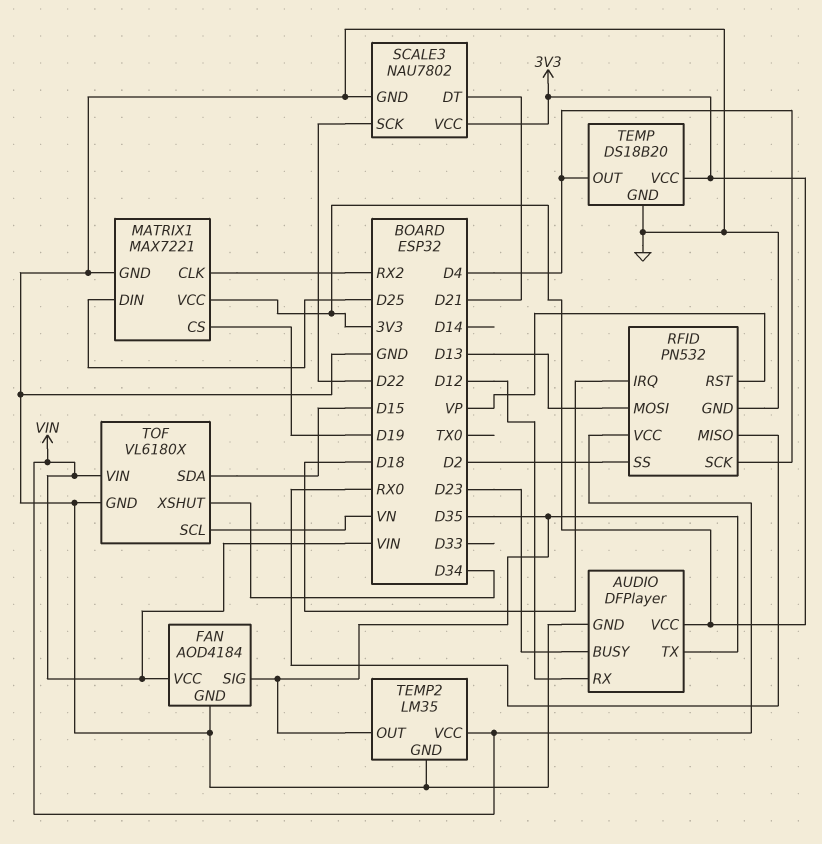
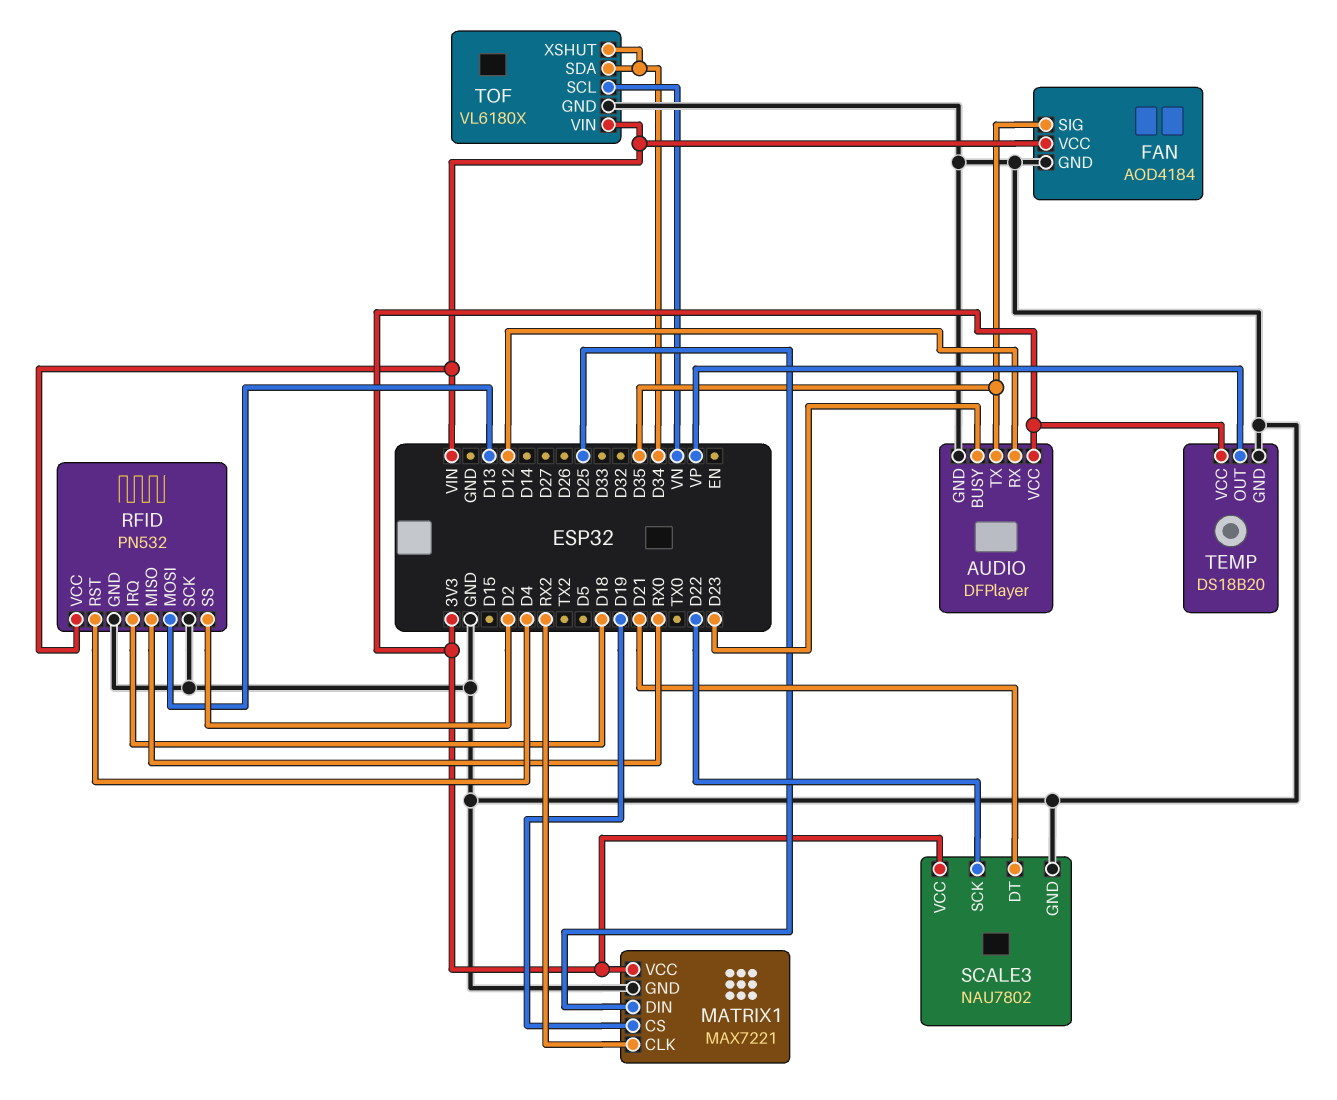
RFID pin RST: VP -> D4
RFID pin SCK: D4 -> GND
TEMP pin OUT: D4 -> VP
TEMP2: LM35 -> none
TEMP2 pin GND: GND -> none
TEMP2 pin OUT: D35 -> none
TEMP2 pin VCC: VIN -> none
TOF pin SDA: D15 -> D34

